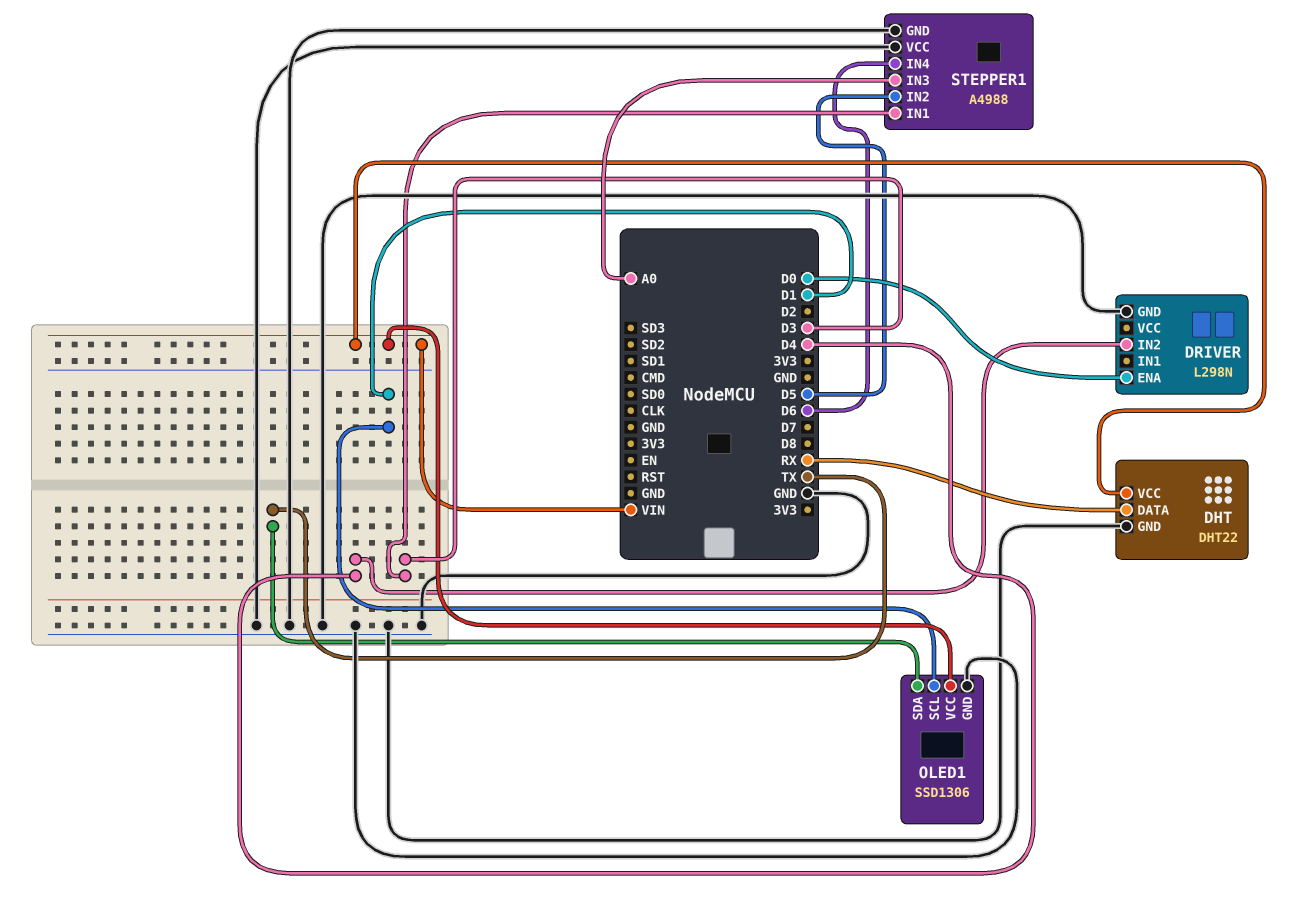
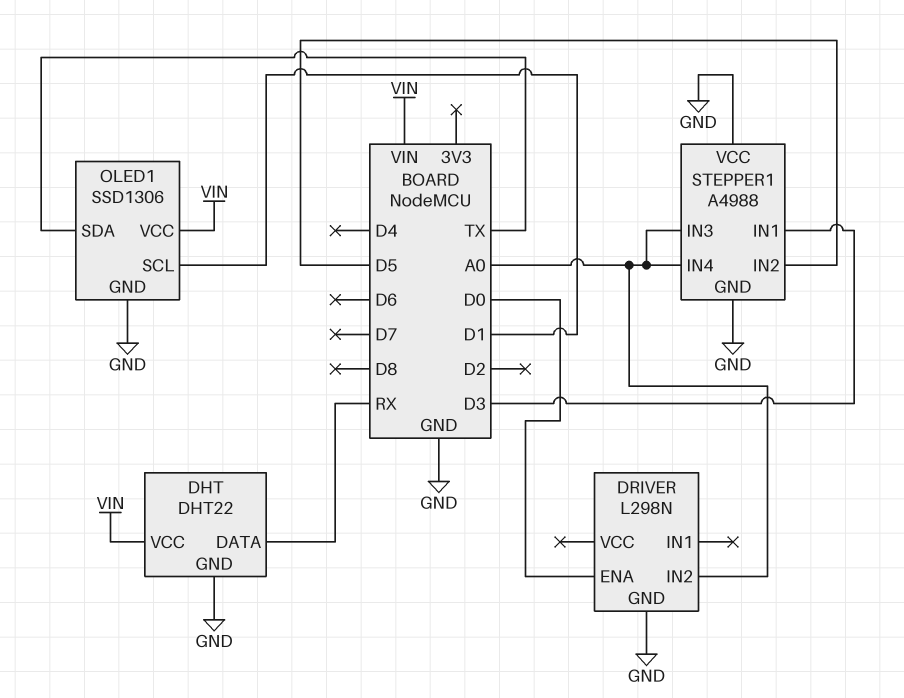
DRIVER pin IN2: D4 -> A0
STEPPER1 pin IN4: D6 -> A0

